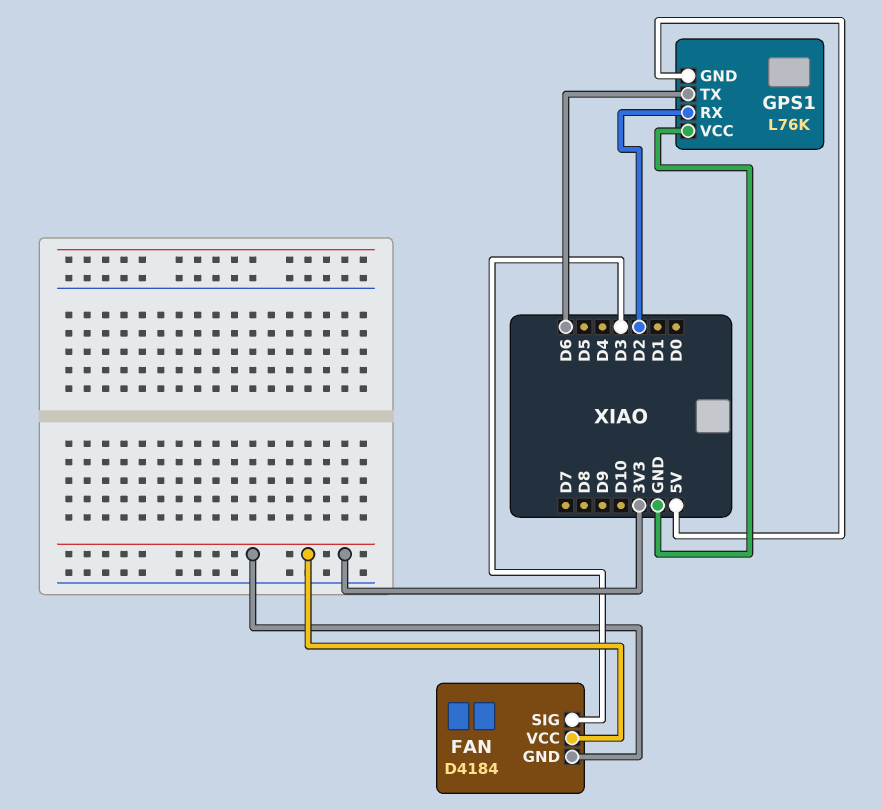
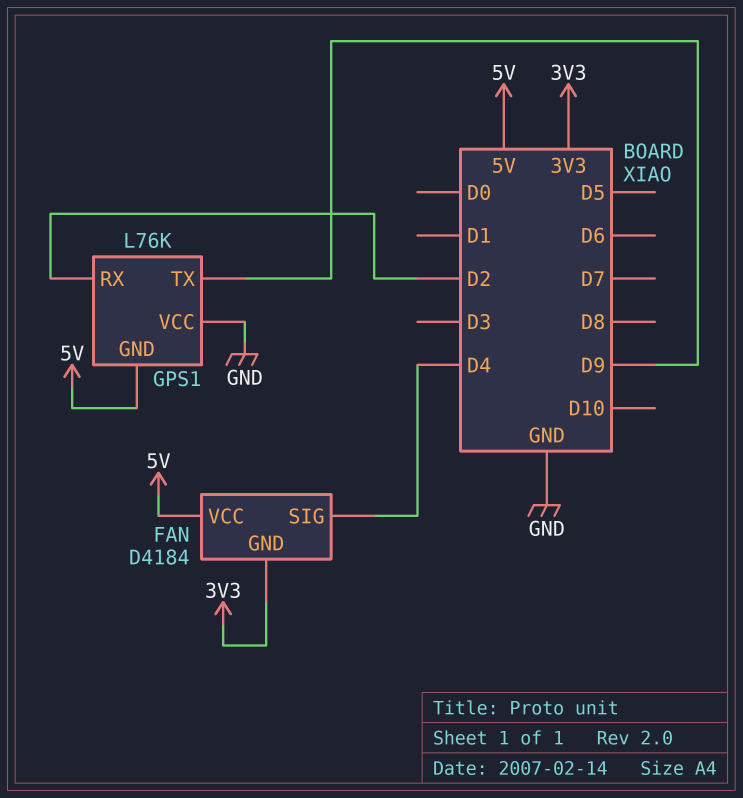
FAN pin SIG: D3 -> D4
FAN pin VCC: 3V3 -> 5V
GPS1 pin TX: D6 -> D9

